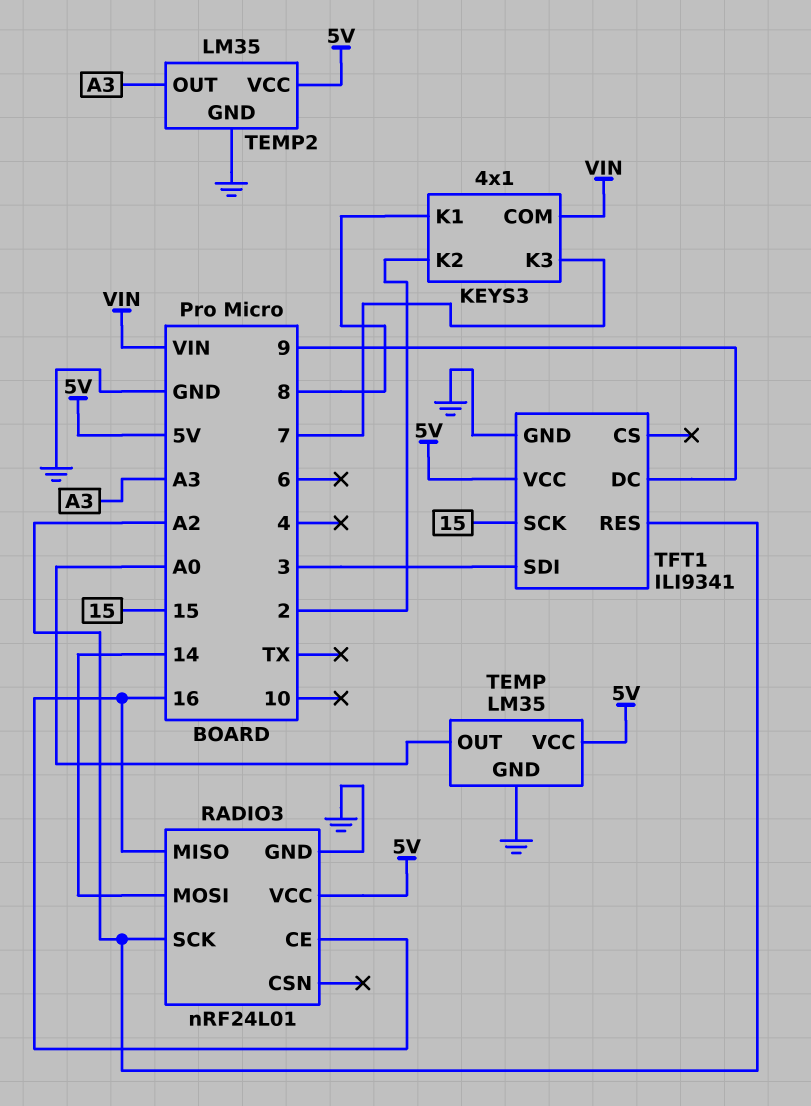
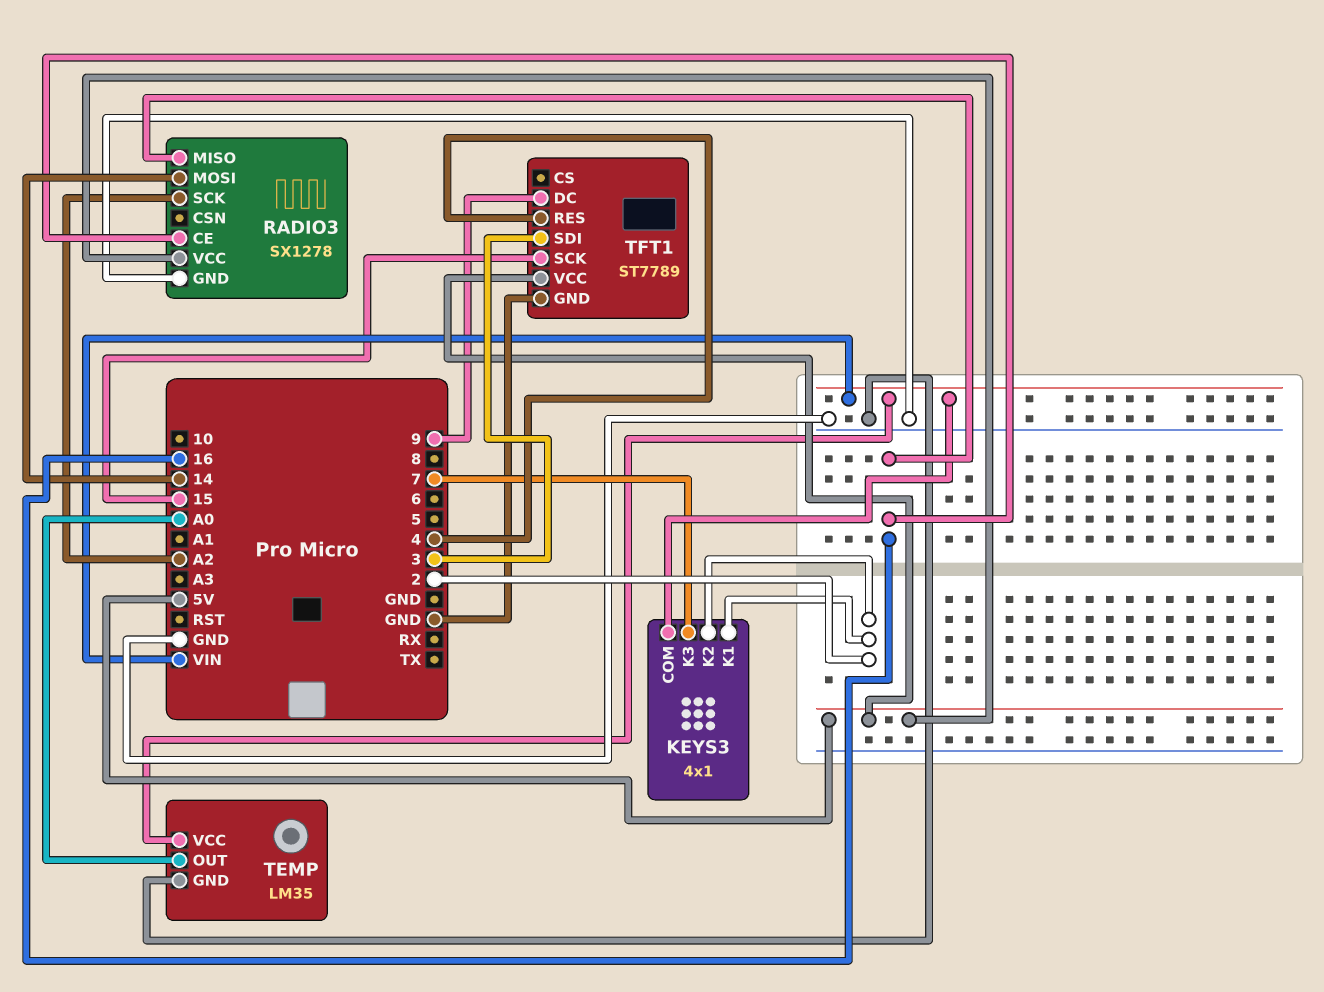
KEYS3 pin K1: 8 -> 2
RADIO3: nRF24L01 -> SX1278
TEMP pin VCC: 5V -> VIN
TEMP2: LM35 -> none
TEMP2 pin GND: GND -> none
TEMP2 pin OUT: A3 -> none
TEMP2 pin VCC: 5V -> none
TFT1: ILI9341 -> ST7789
TFT1 pin RES: A2 -> 4

